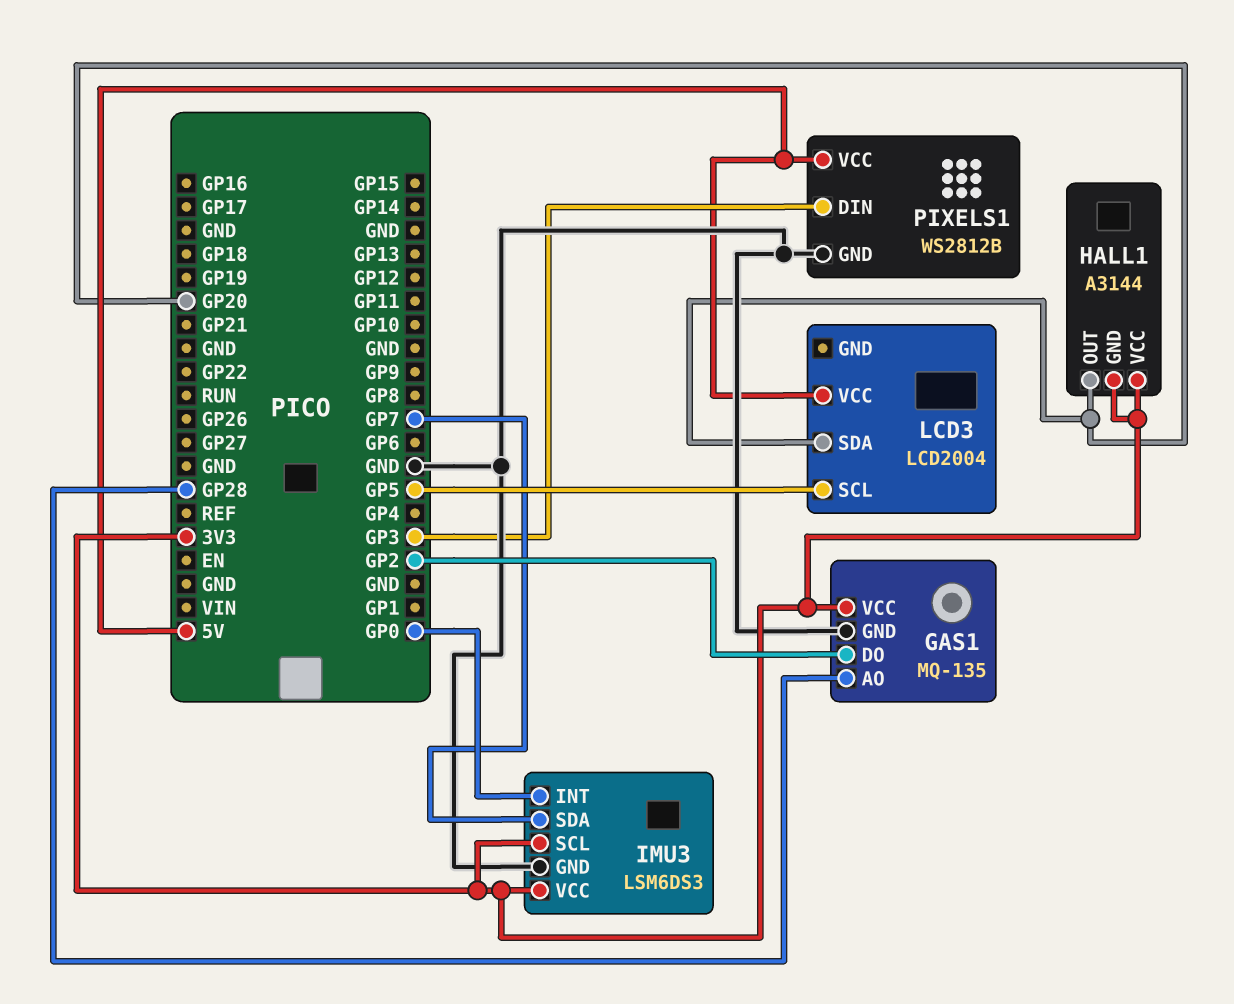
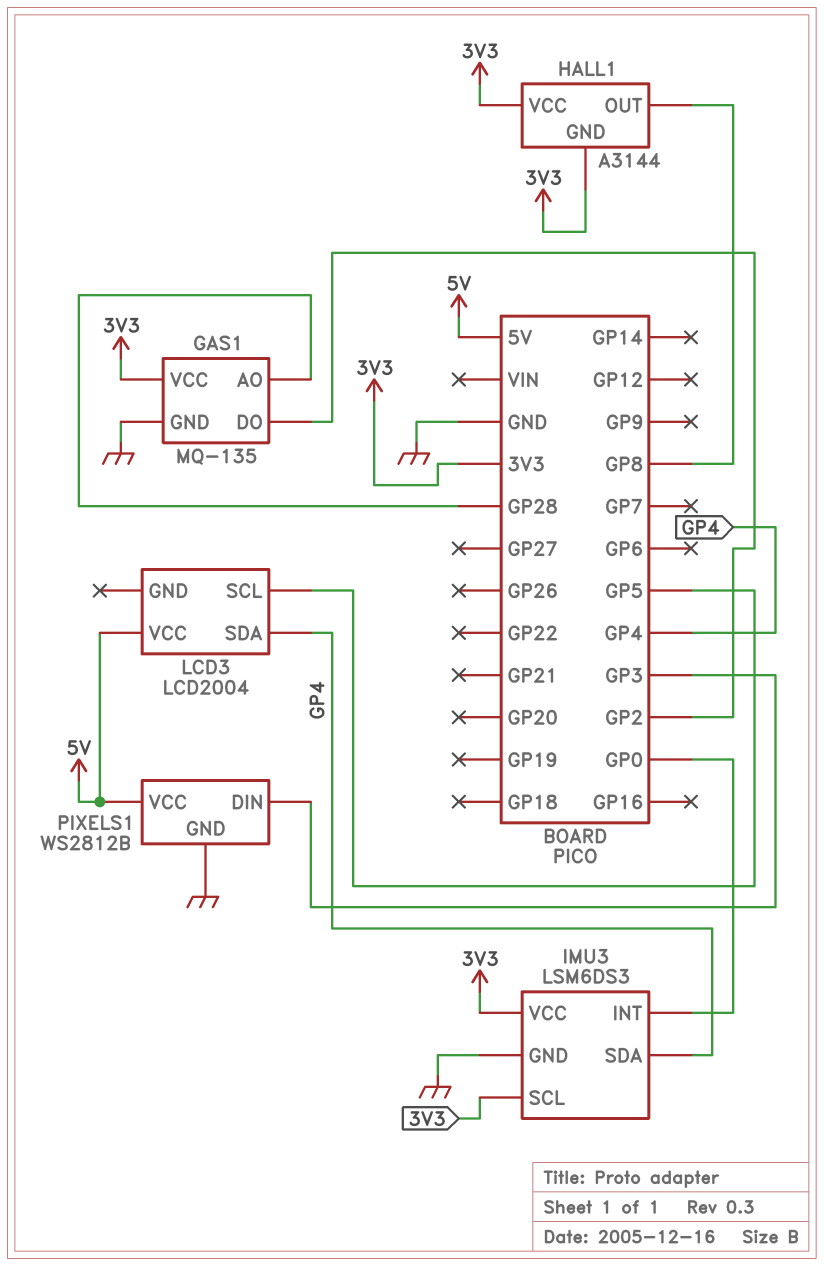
HALL1 pin OUT: GP20 -> GP8
IMU3 pin SDA: GP7 -> GP4
LCD3 pin SDA: GP20 -> GP4

